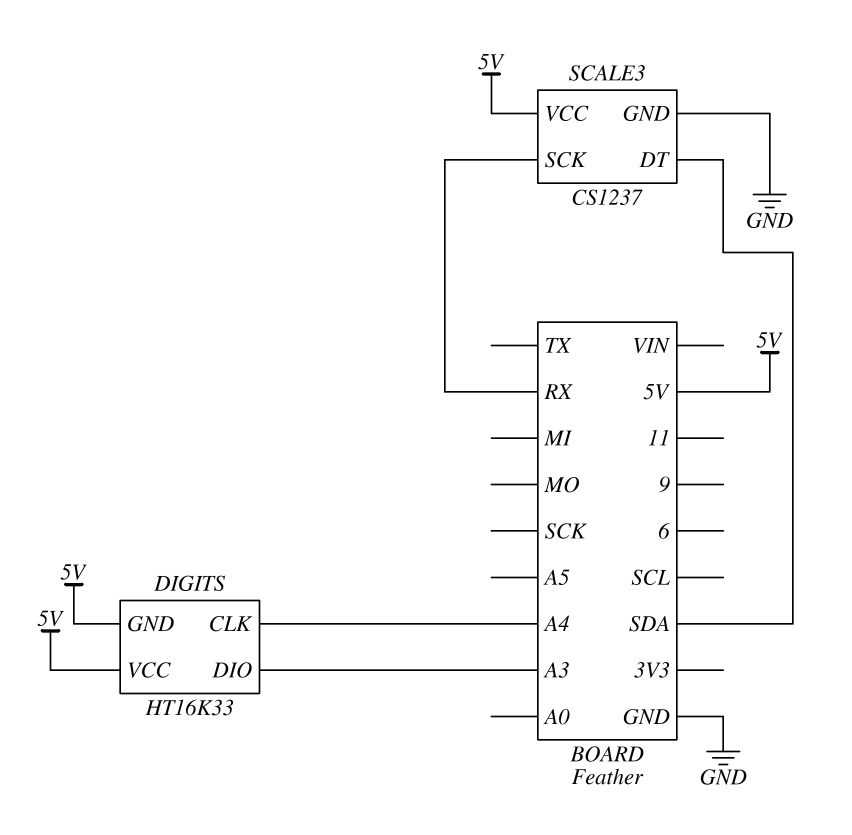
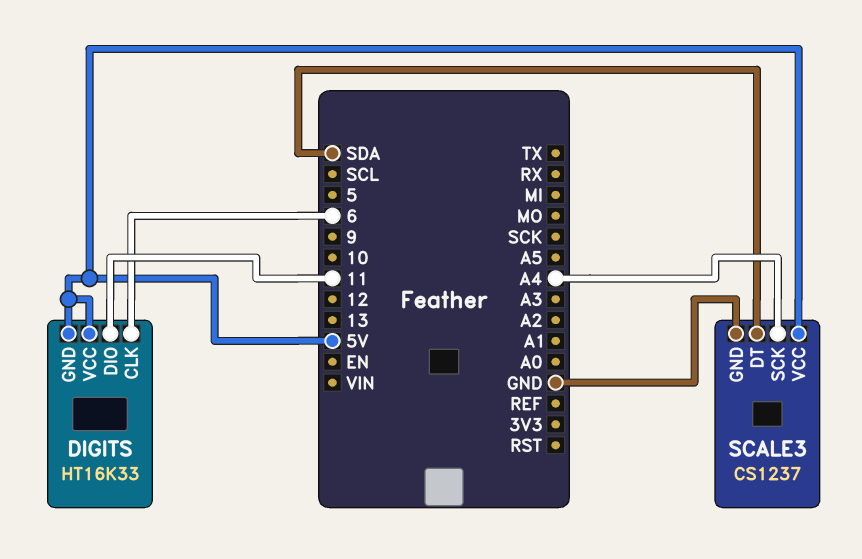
DIGITS pin CLK: A4 -> 6
DIGITS pin DIO: A3 -> 11
SCALE3 pin SCK: RX -> A4

